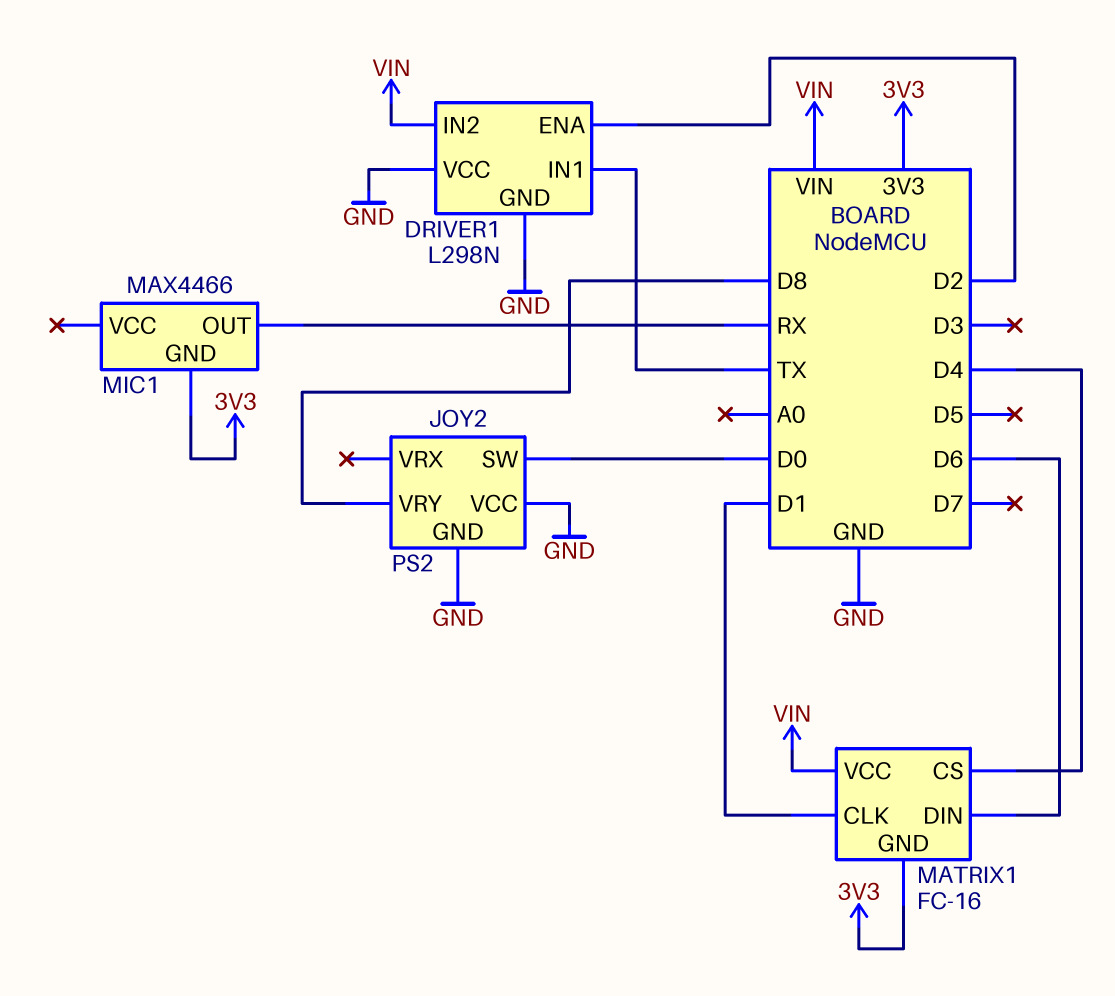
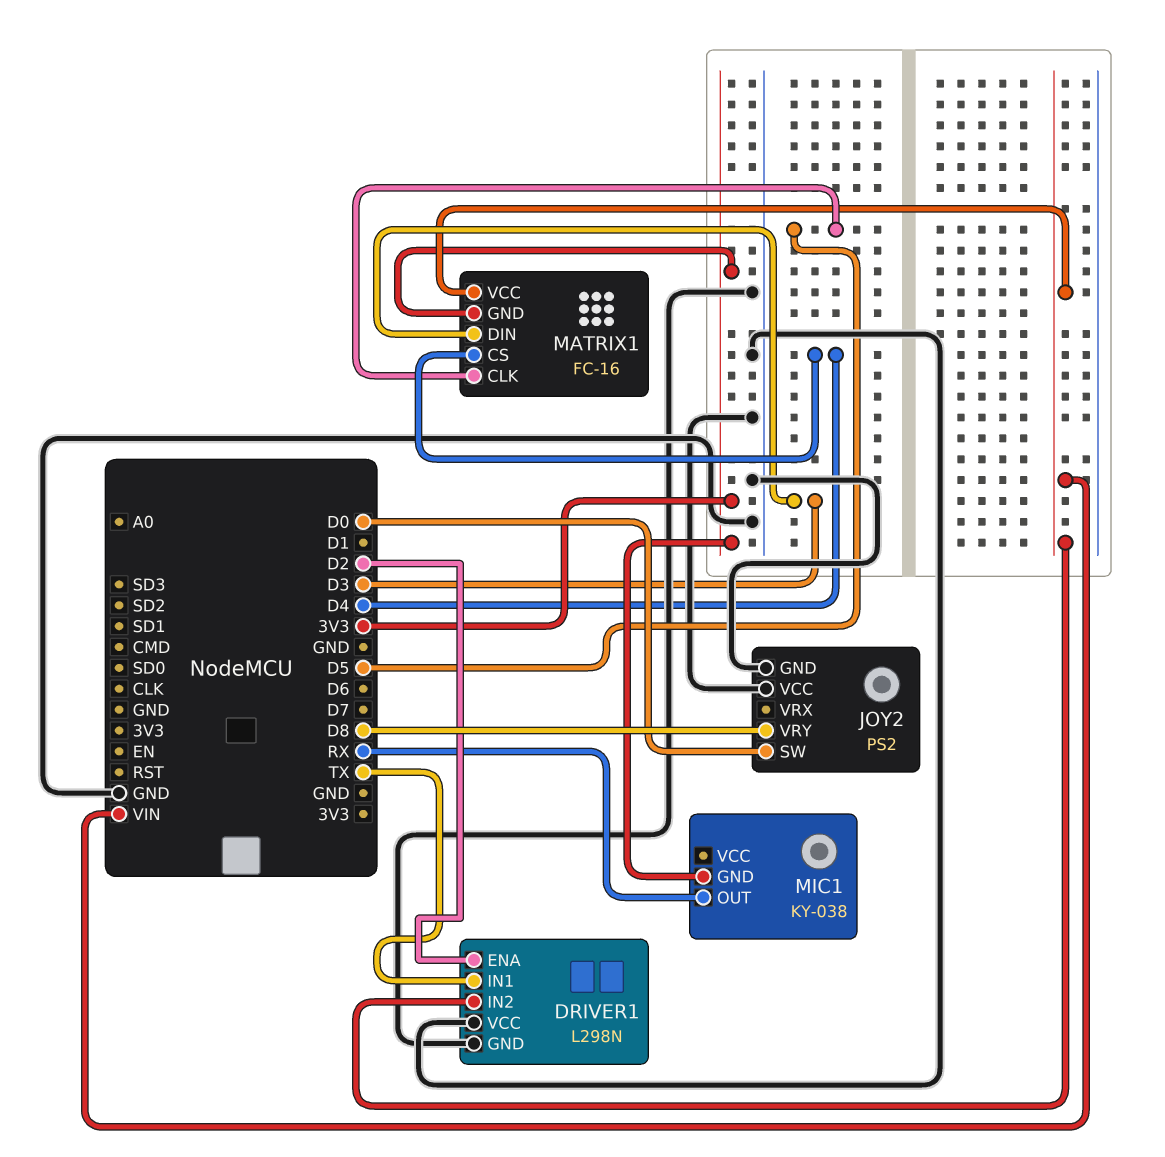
MATRIX1 pin CLK: D1 -> D5
MATRIX1 pin DIN: D6 -> D3
MIC1: MAX4466 -> KY-038

